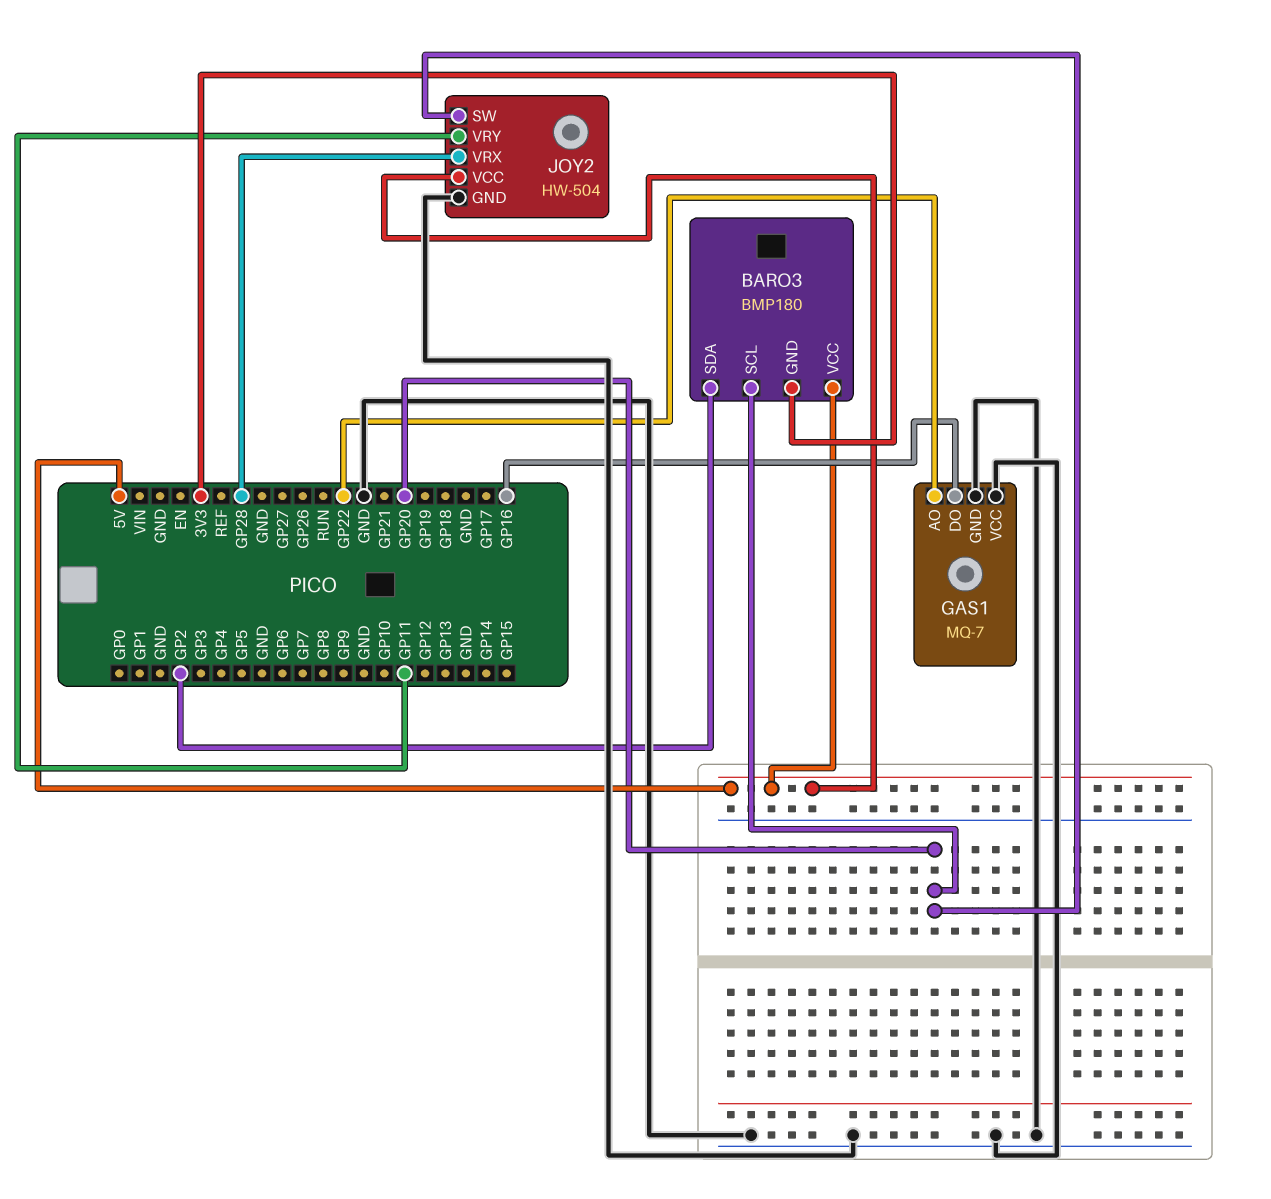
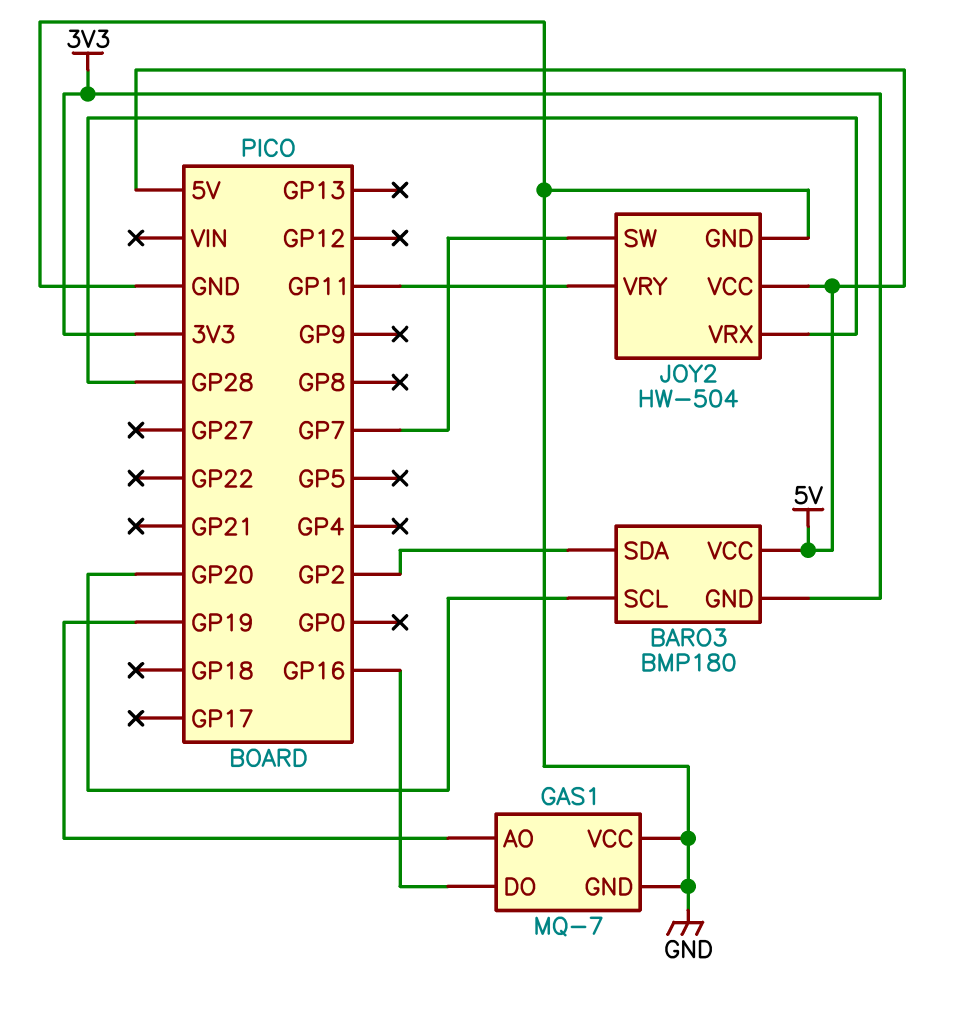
GAS1 pin AO: GP22 -> GP19
JOY2 pin SW: GP20 -> GP7

